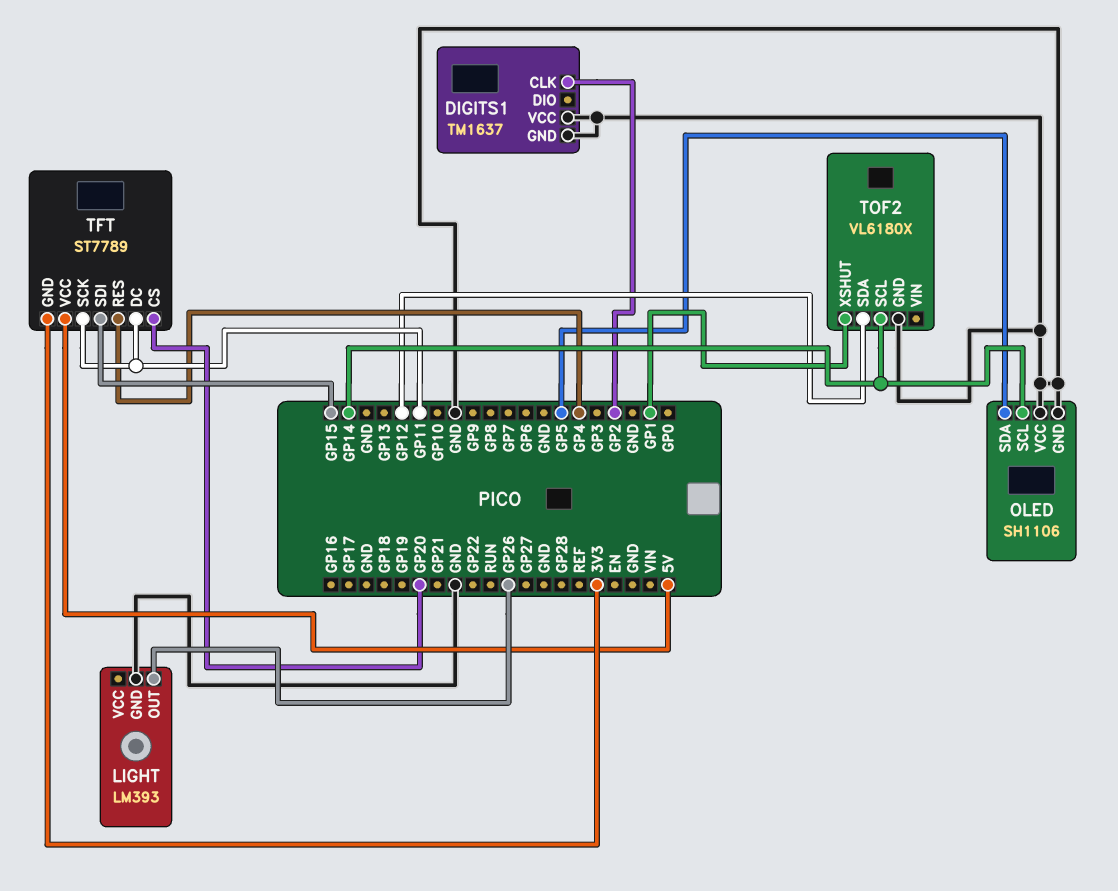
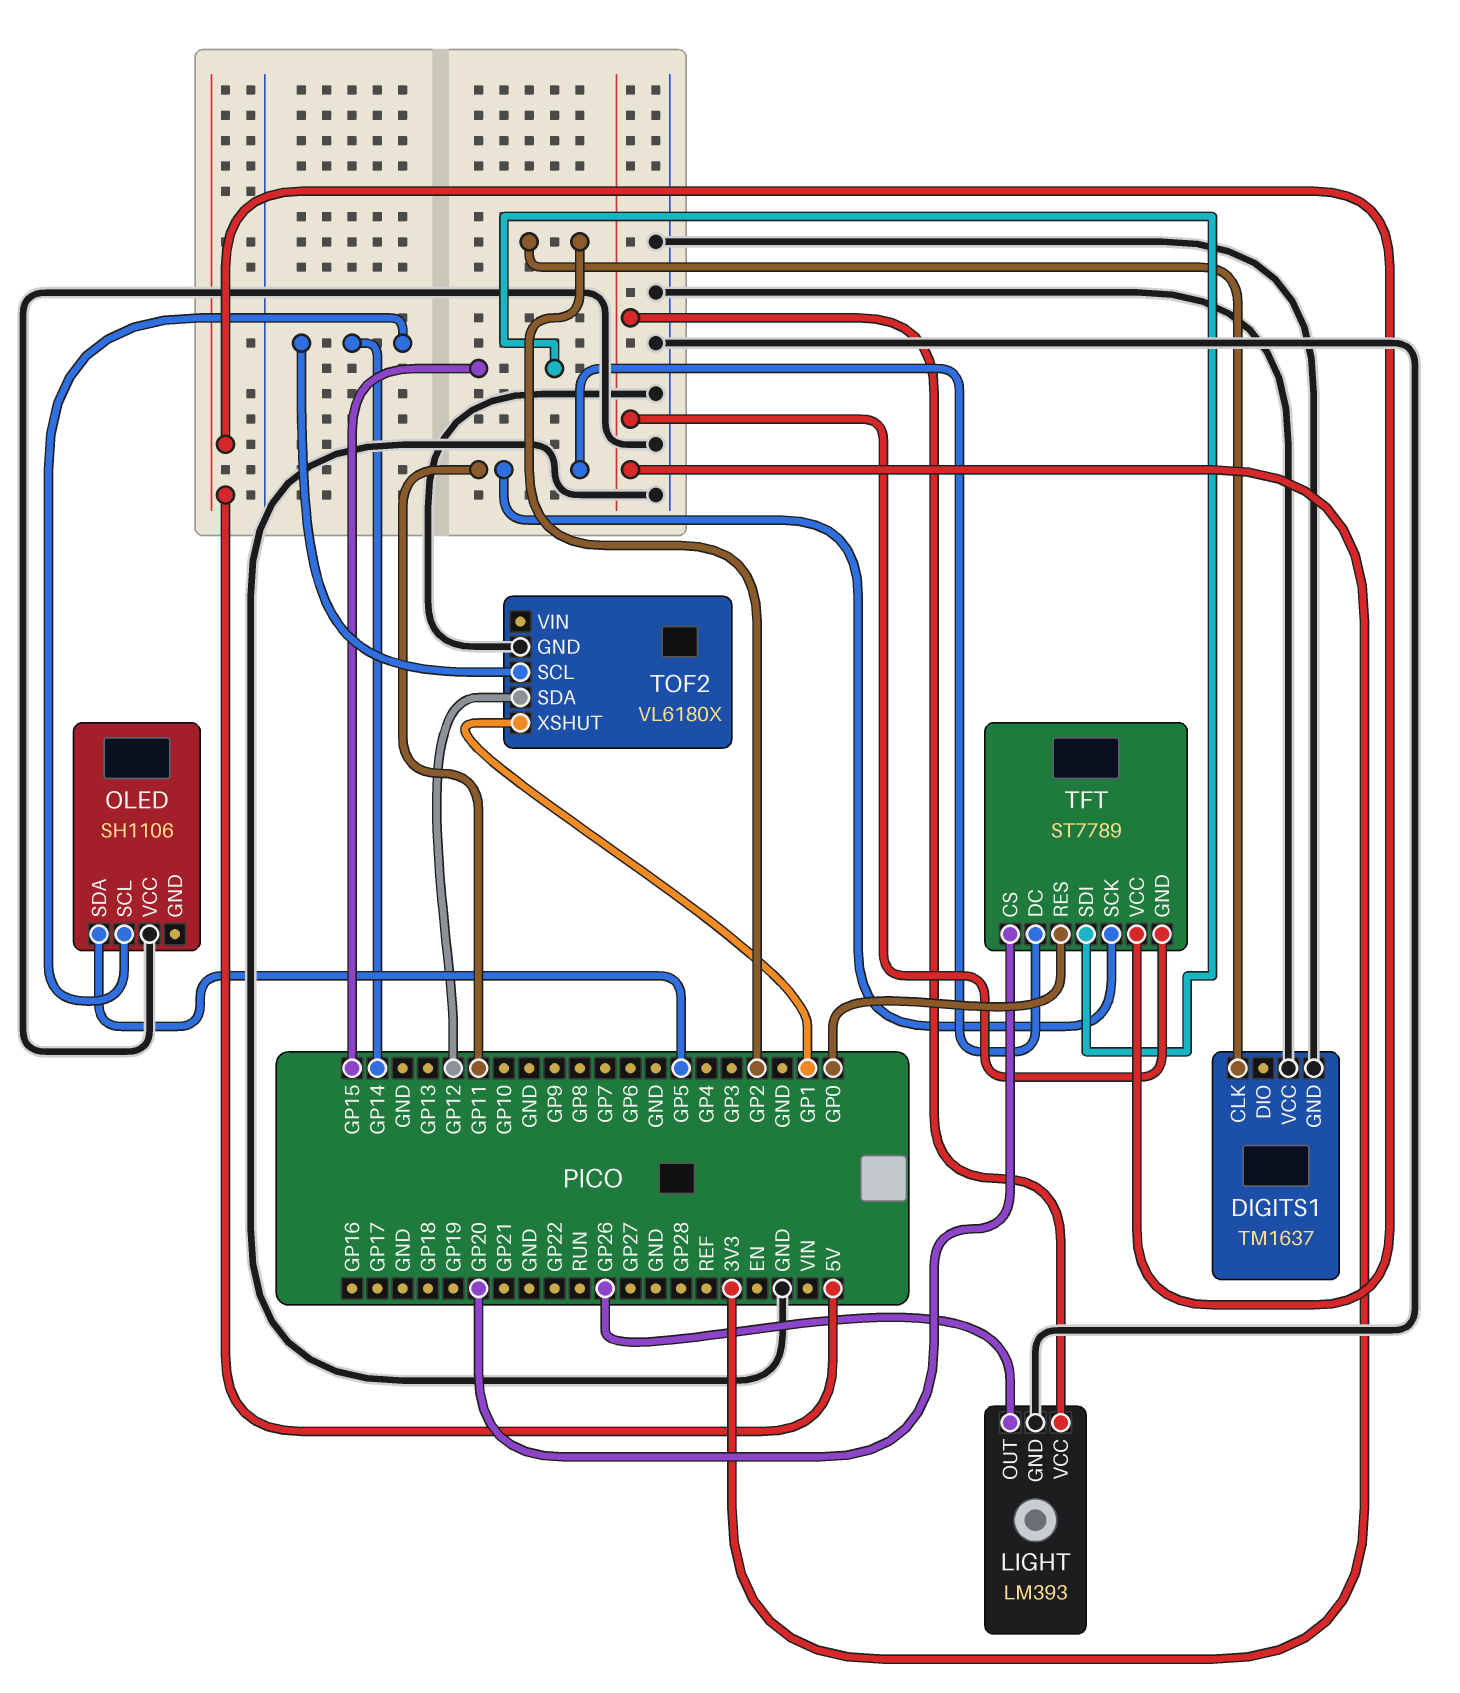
LIGHT pin VCC: none -> 3V3
OLED pin GND: GND -> none
TFT pin RES: GP4 -> GP0

